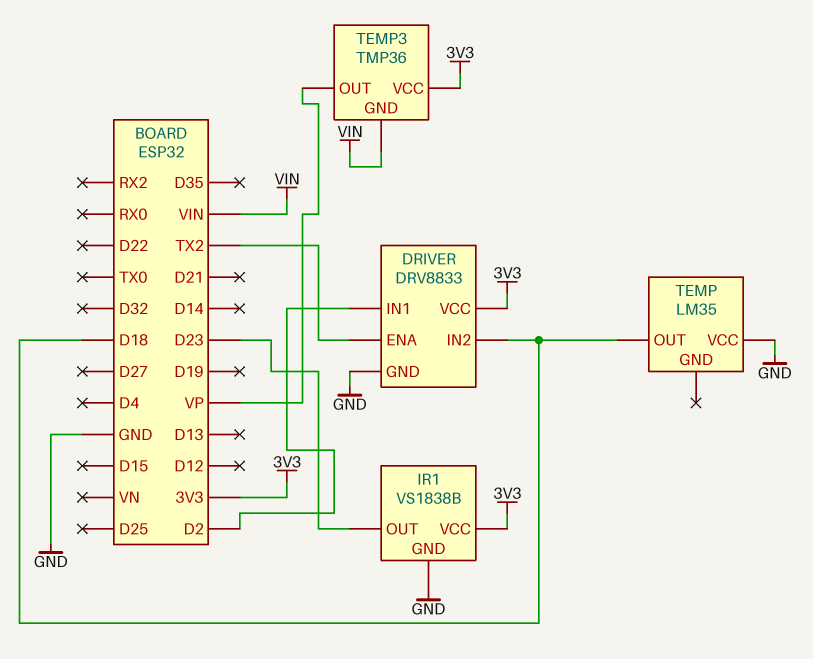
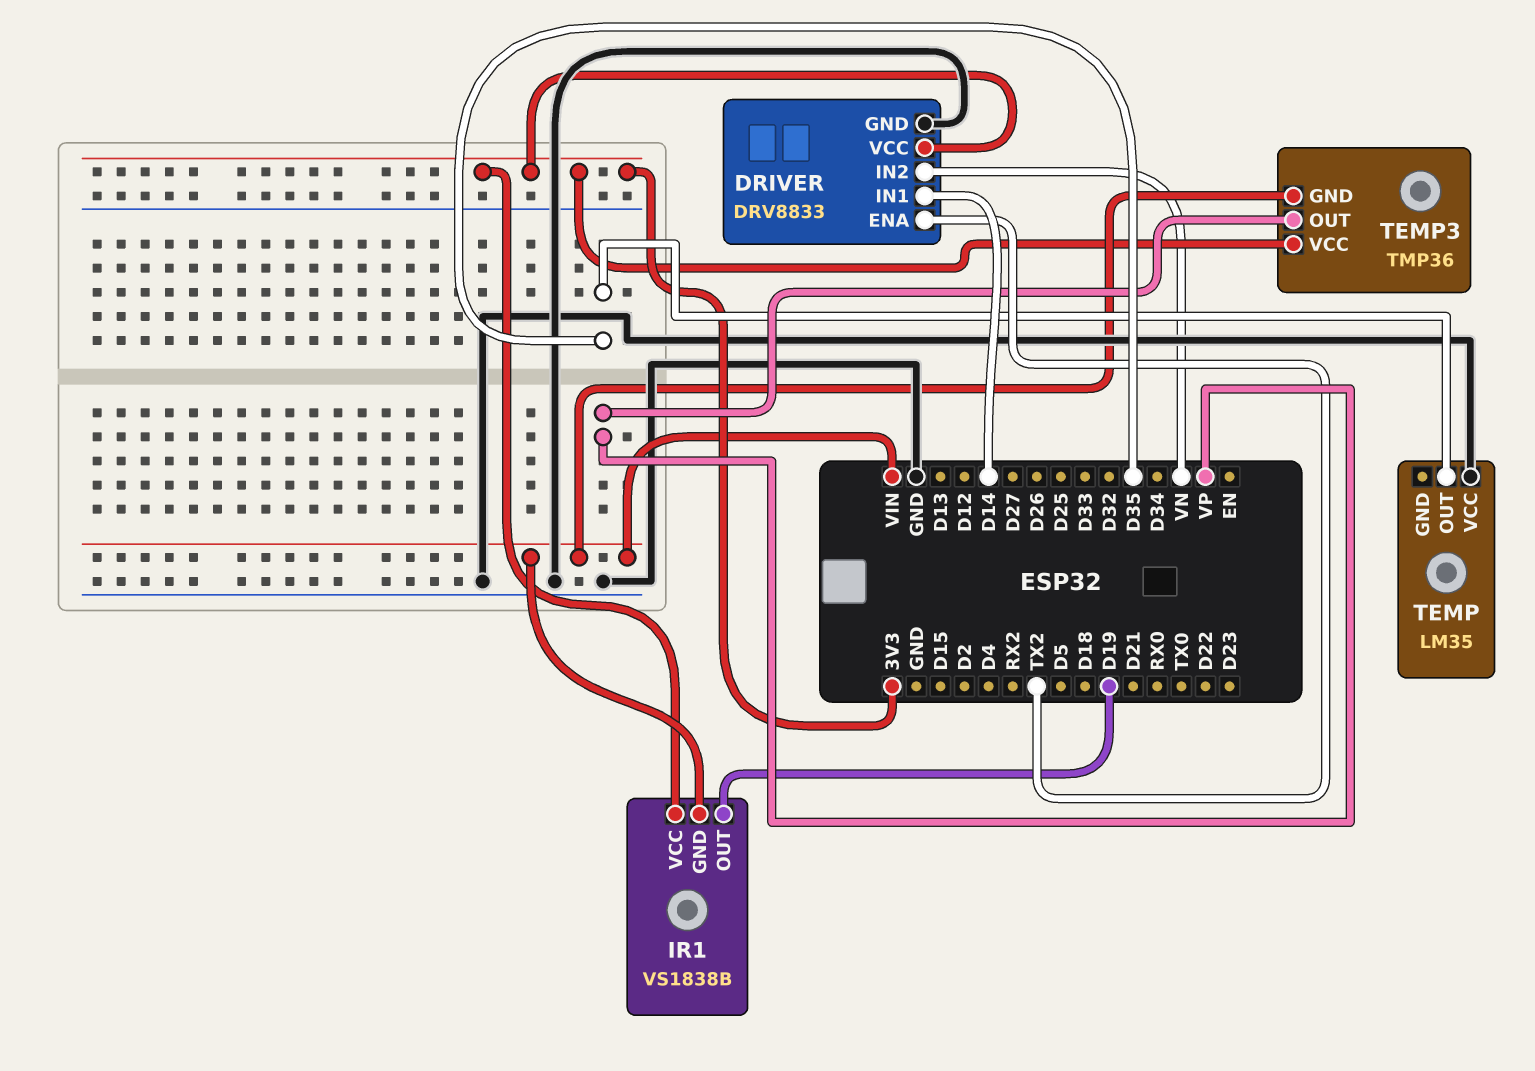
DRIVER pin IN1: D2 -> D14
DRIVER pin IN2: D18 -> VN
IR1 pin GND: GND -> VIN
IR1 pin OUT: D23 -> D19
TEMP pin OUT: D18 -> D35

